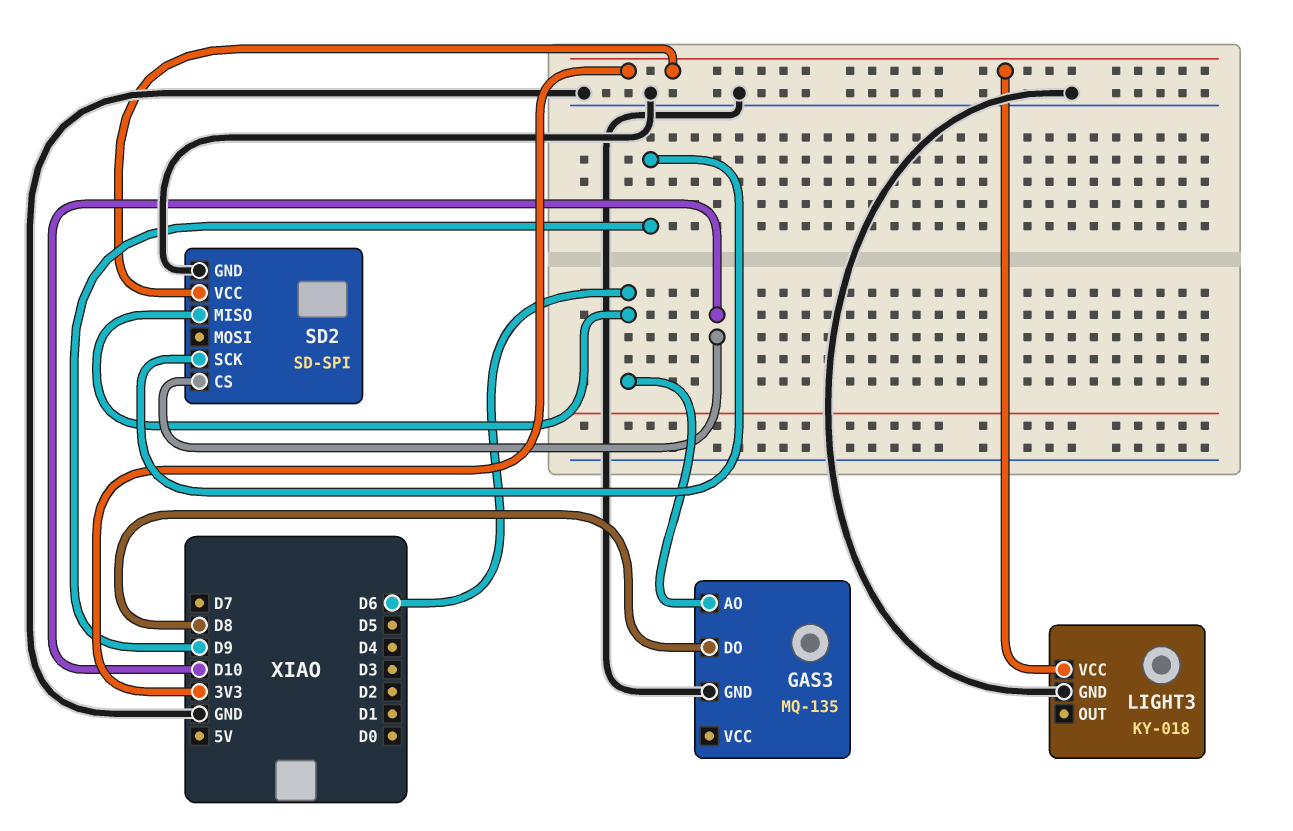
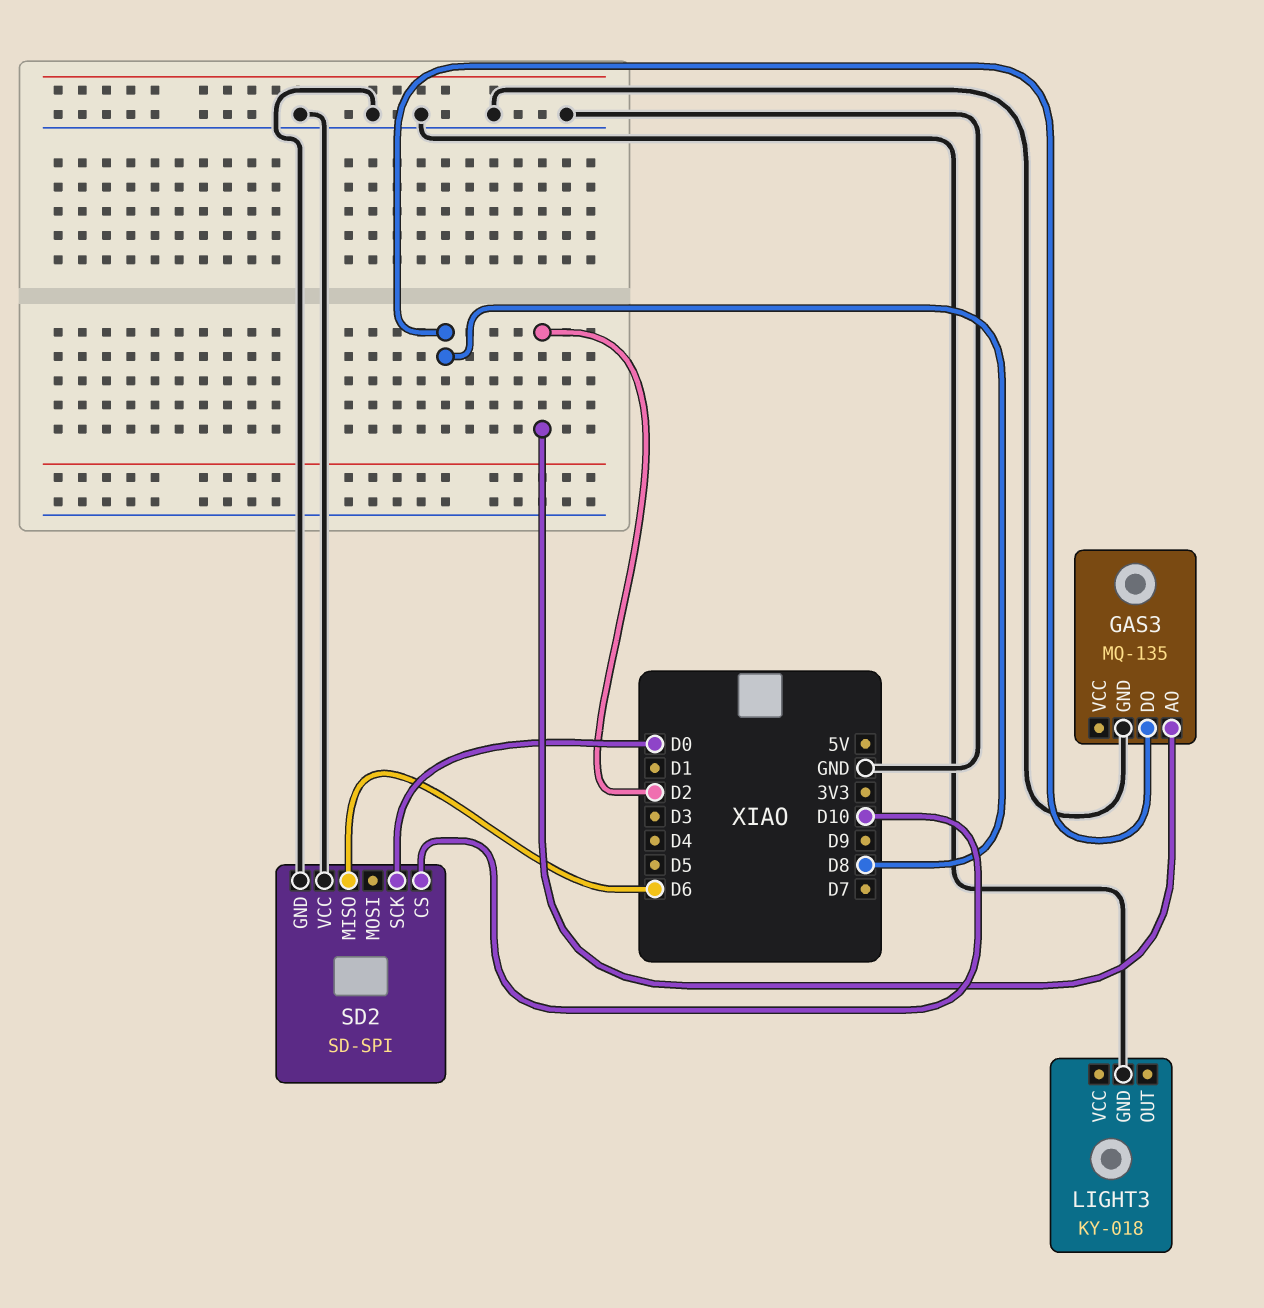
GAS3 pin AO: D6 -> D2
LIGHT3 pin VCC: 3V3 -> none
SD2 pin SCK: D9 -> D0
SD2 pin VCC: 3V3 -> GND

